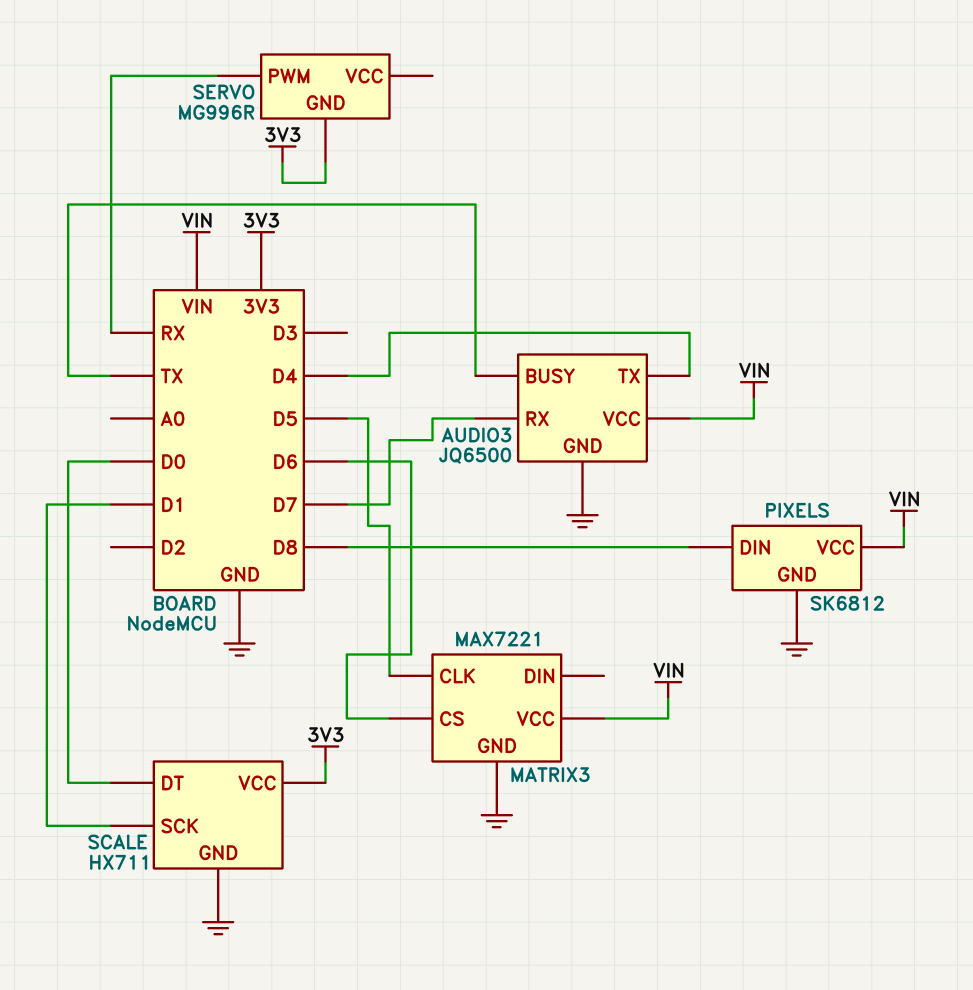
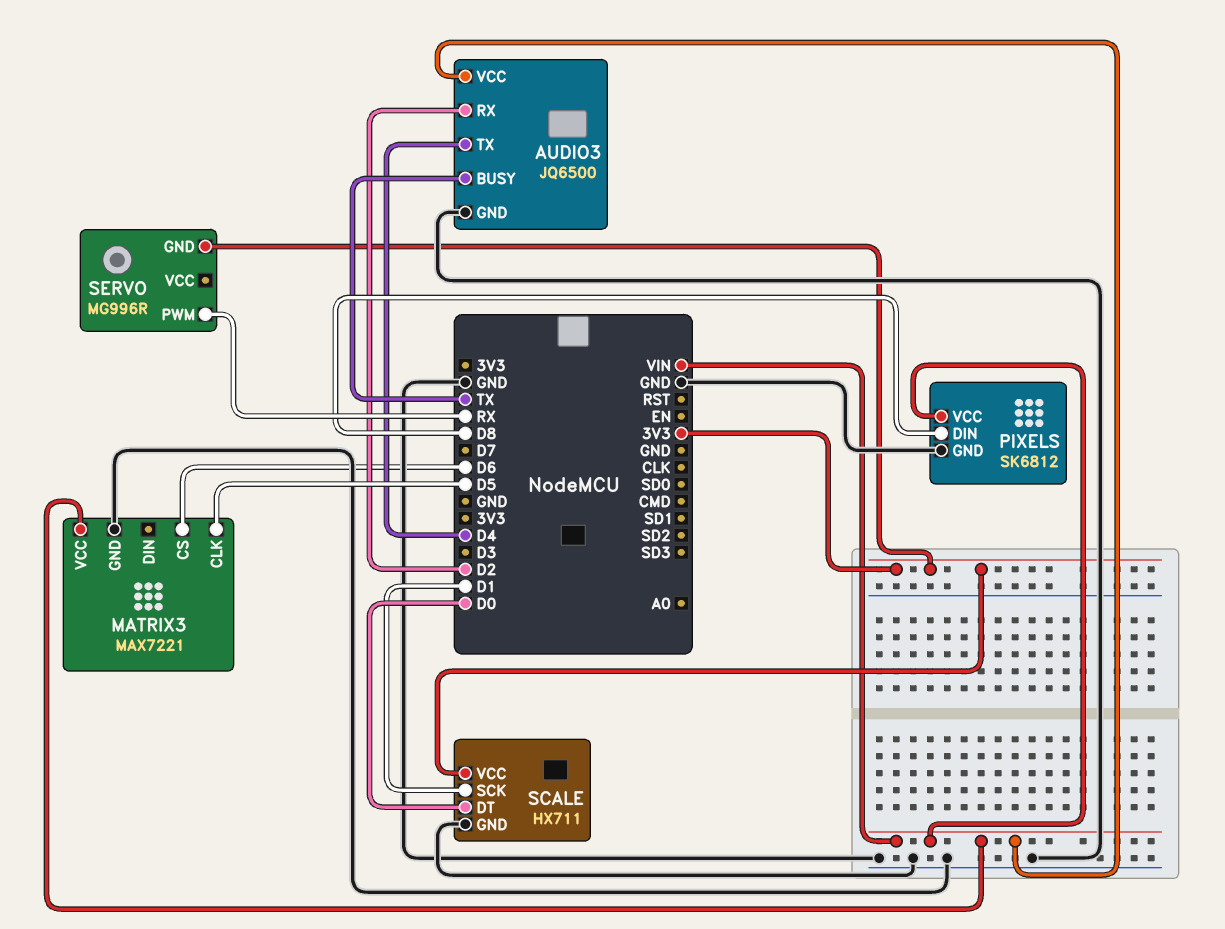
AUDIO3 pin RX: D7 -> D2

